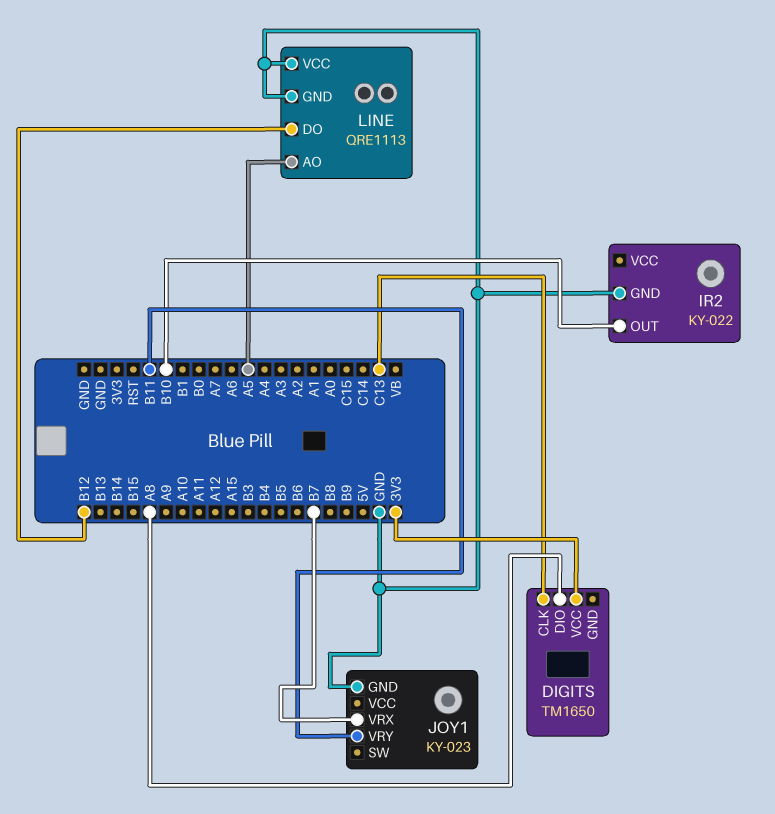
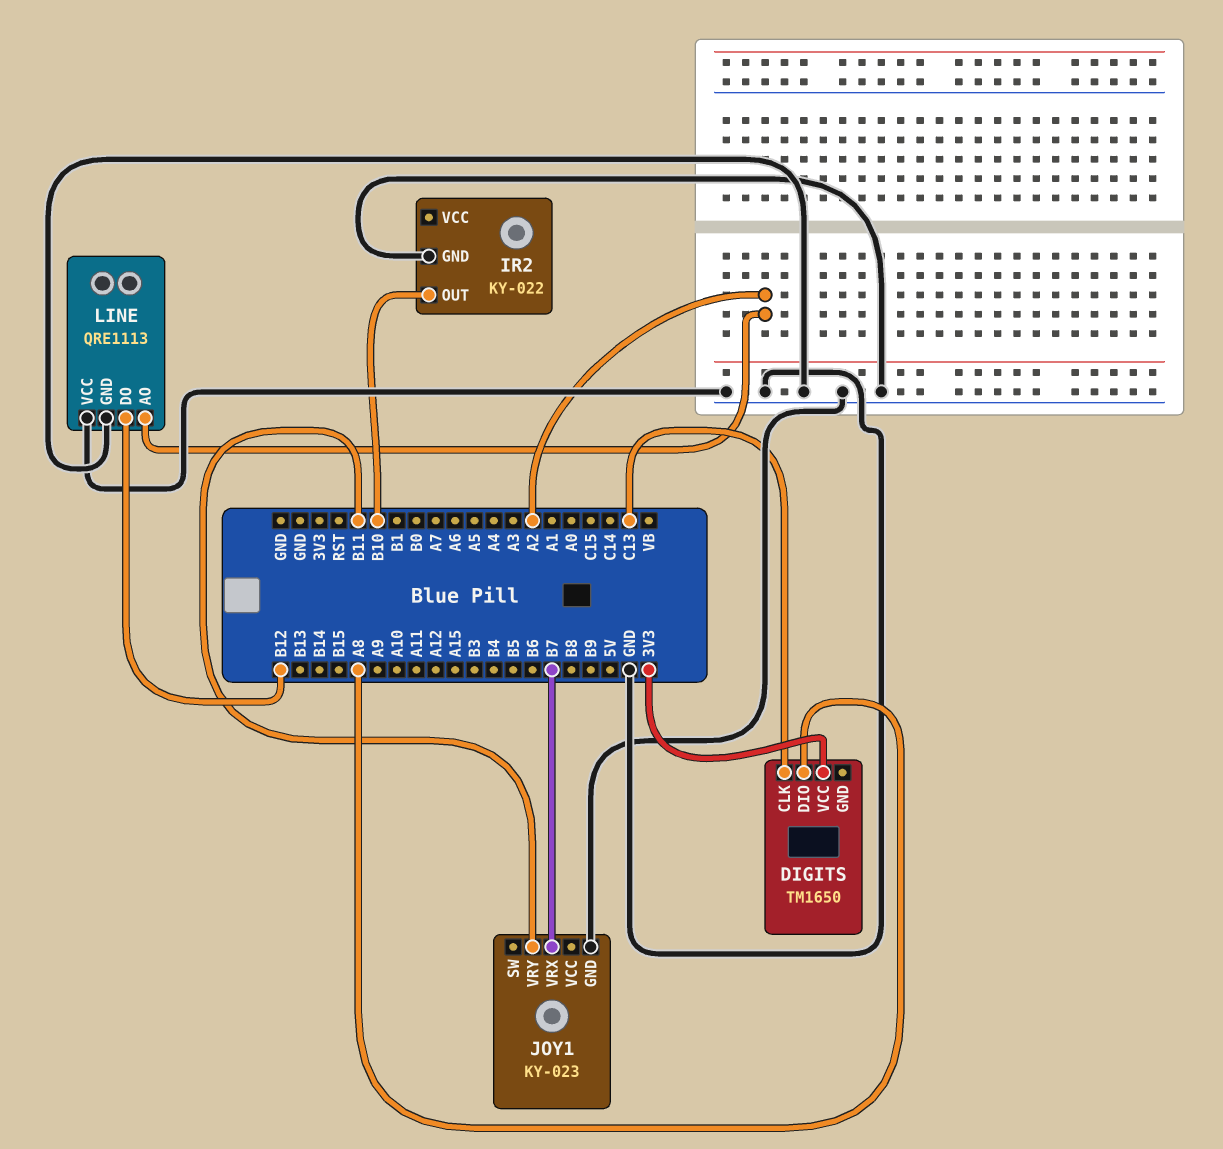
LINE pin AO: A5 -> A2

